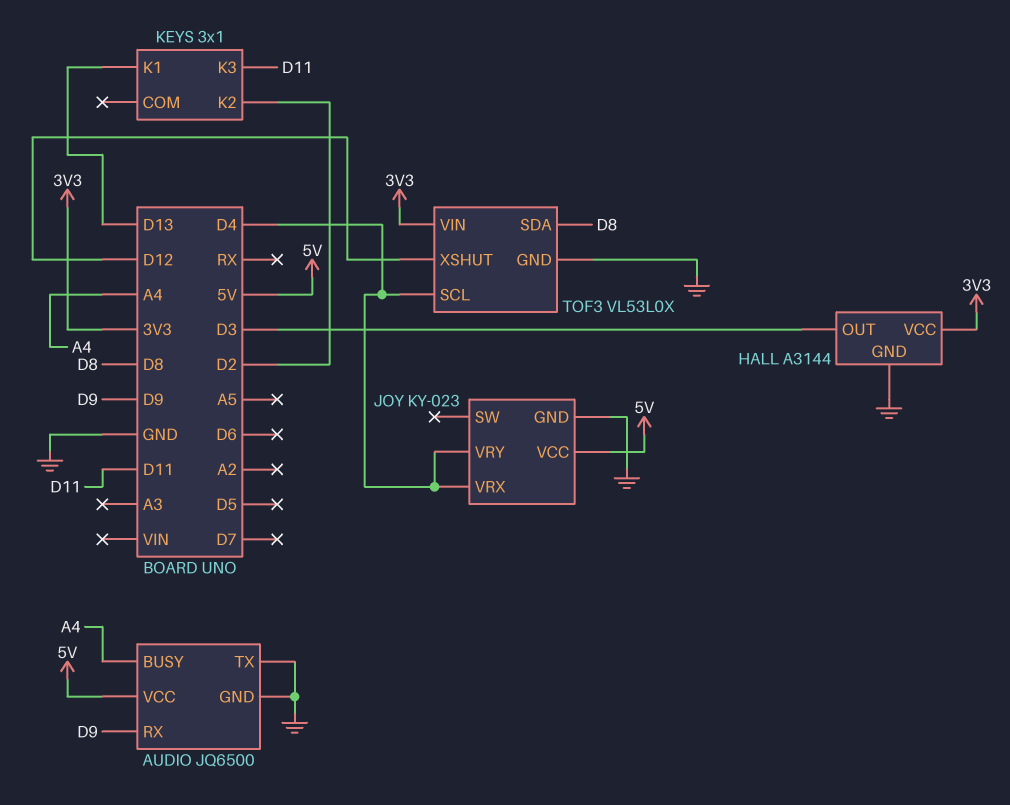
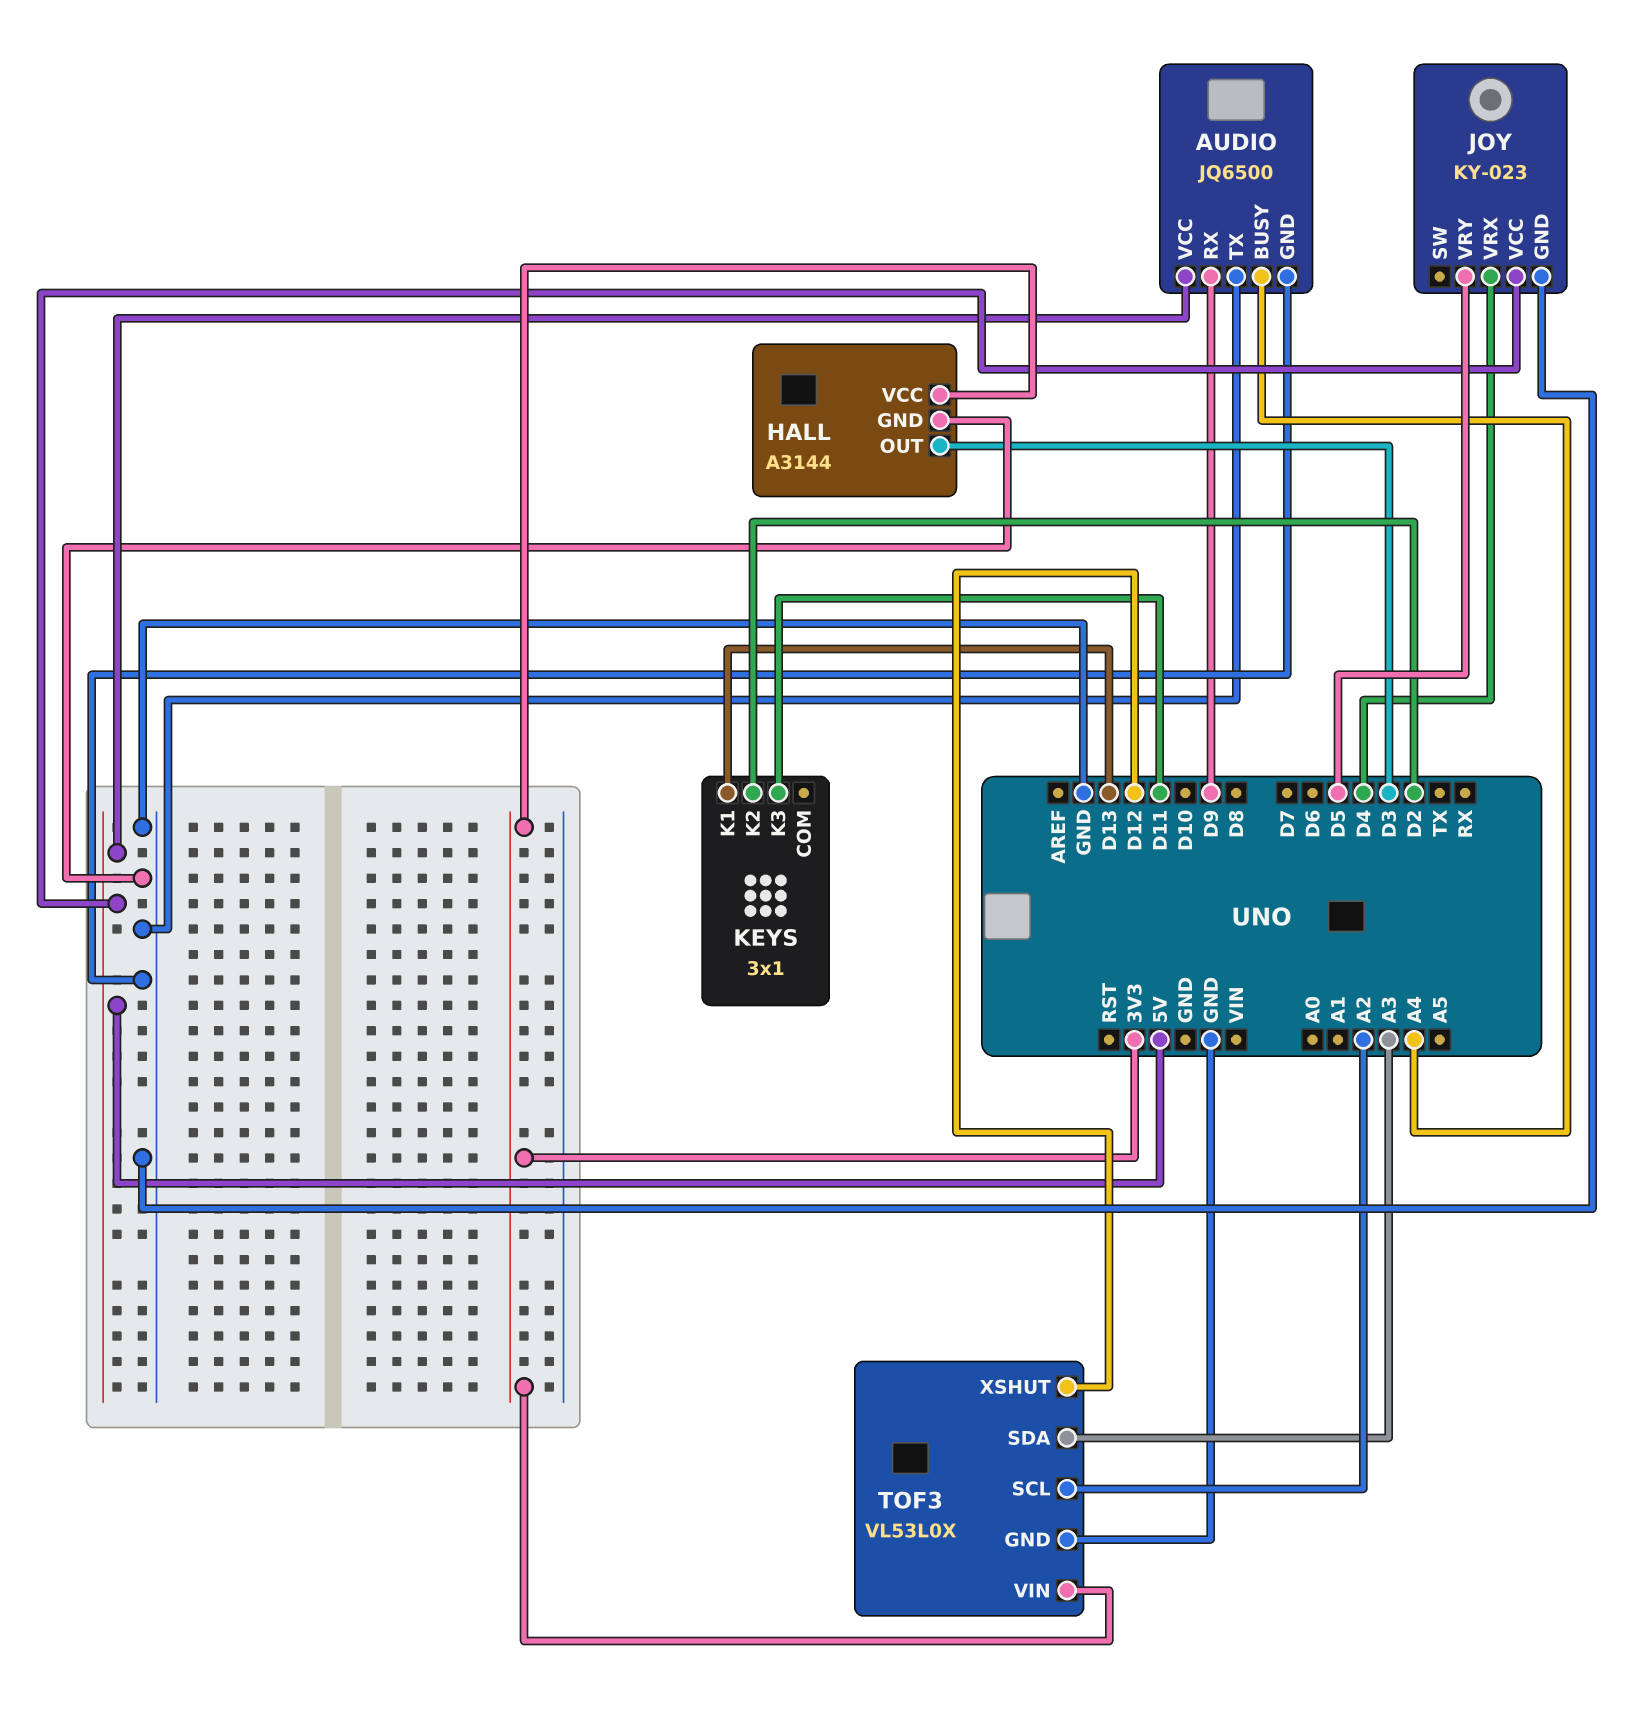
JOY pin VRY: D4 -> D5
TOF3 pin SCL: D4 -> A2
TOF3 pin SDA: D8 -> A3

